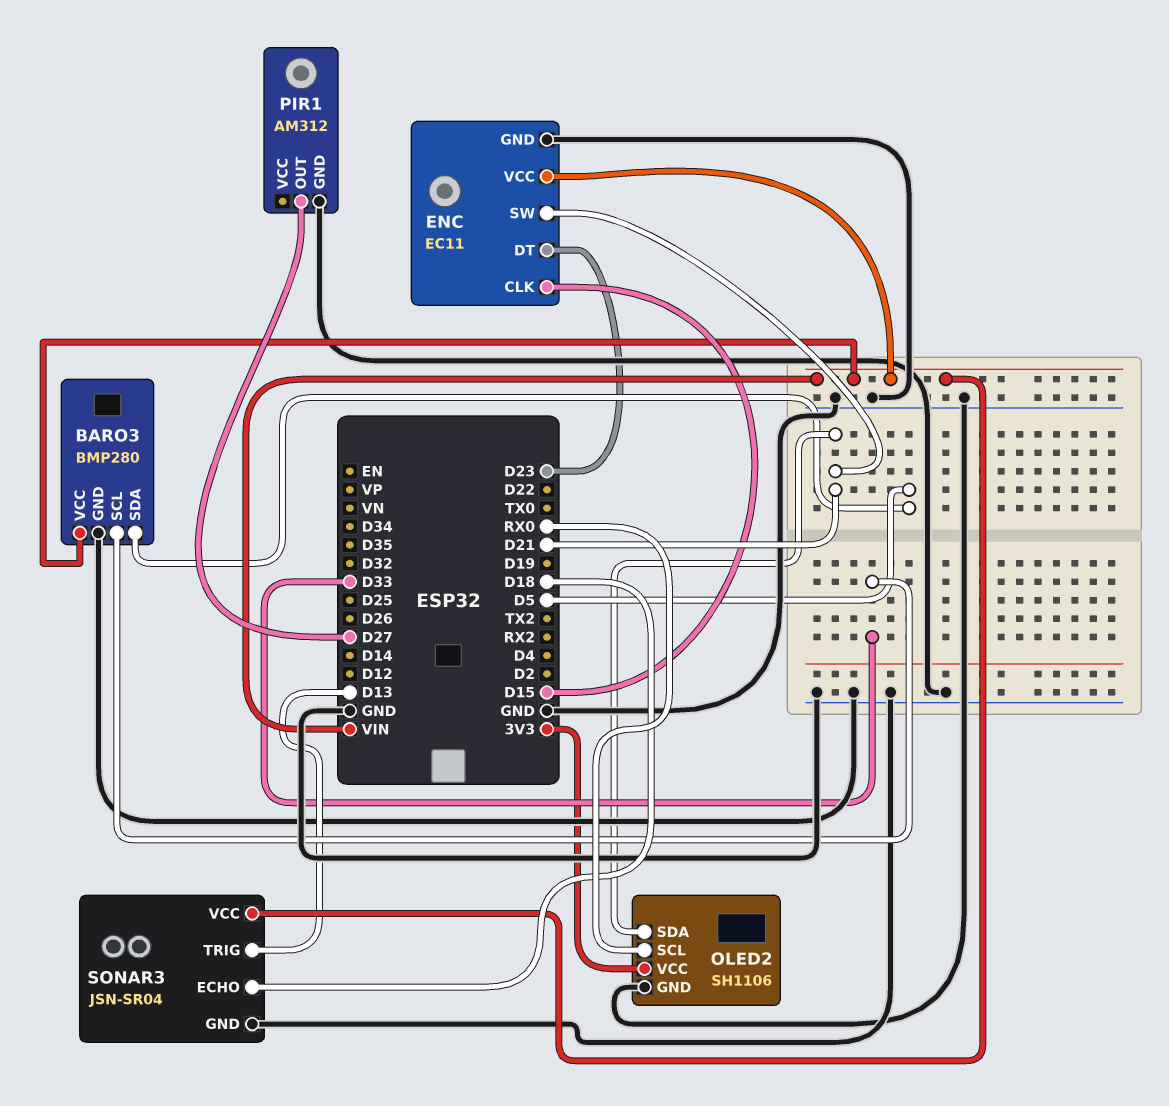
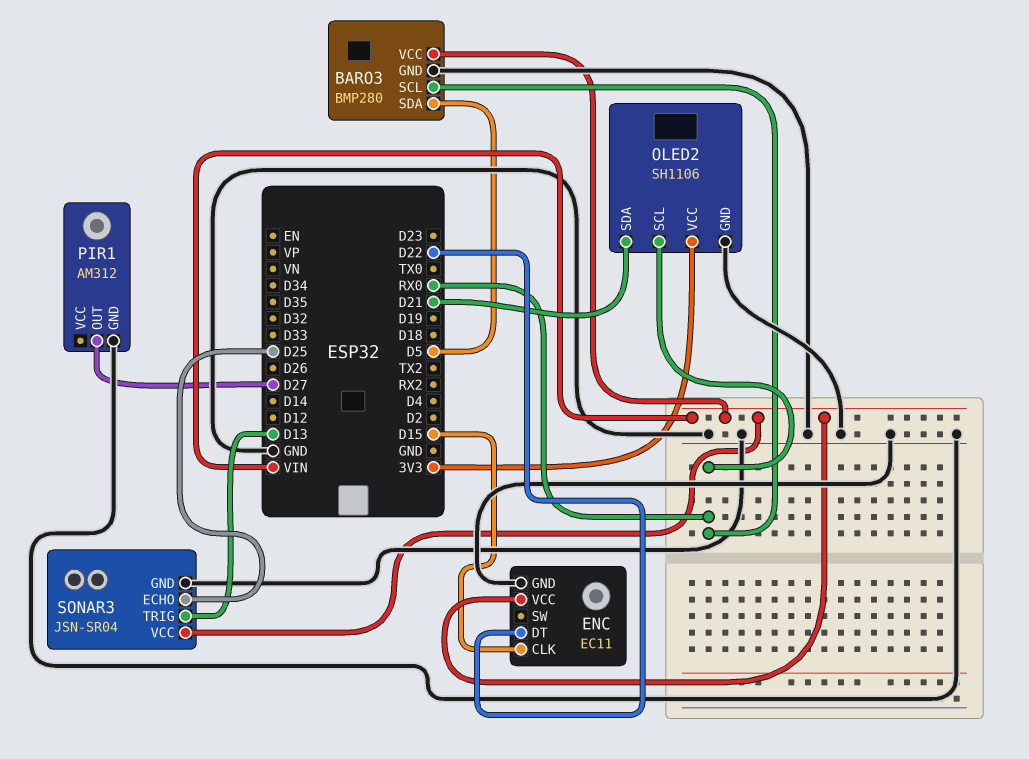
BARO3 pin SCL: D33 -> RX0
ENC pin DT: D23 -> D22
ENC pin SW: D21 -> none
SONAR3 pin ECHO: D18 -> D25

